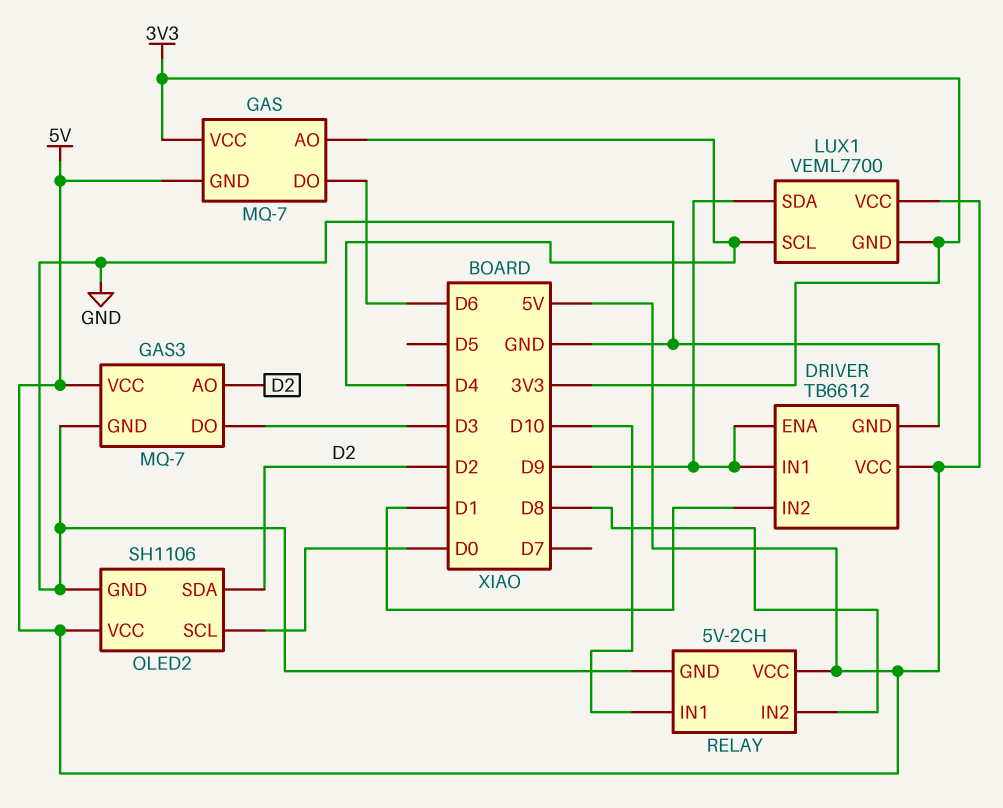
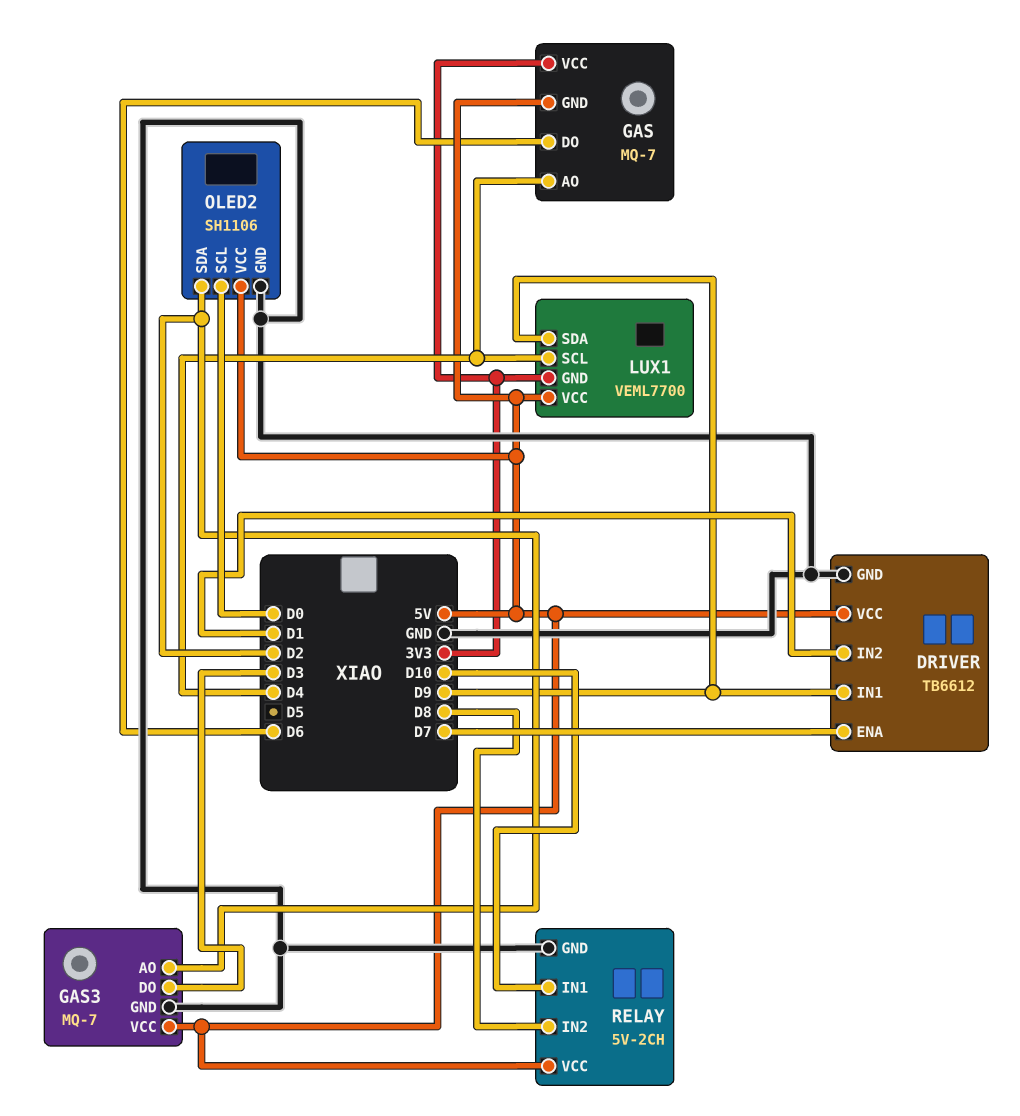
DRIVER pin ENA: D9 -> D7

